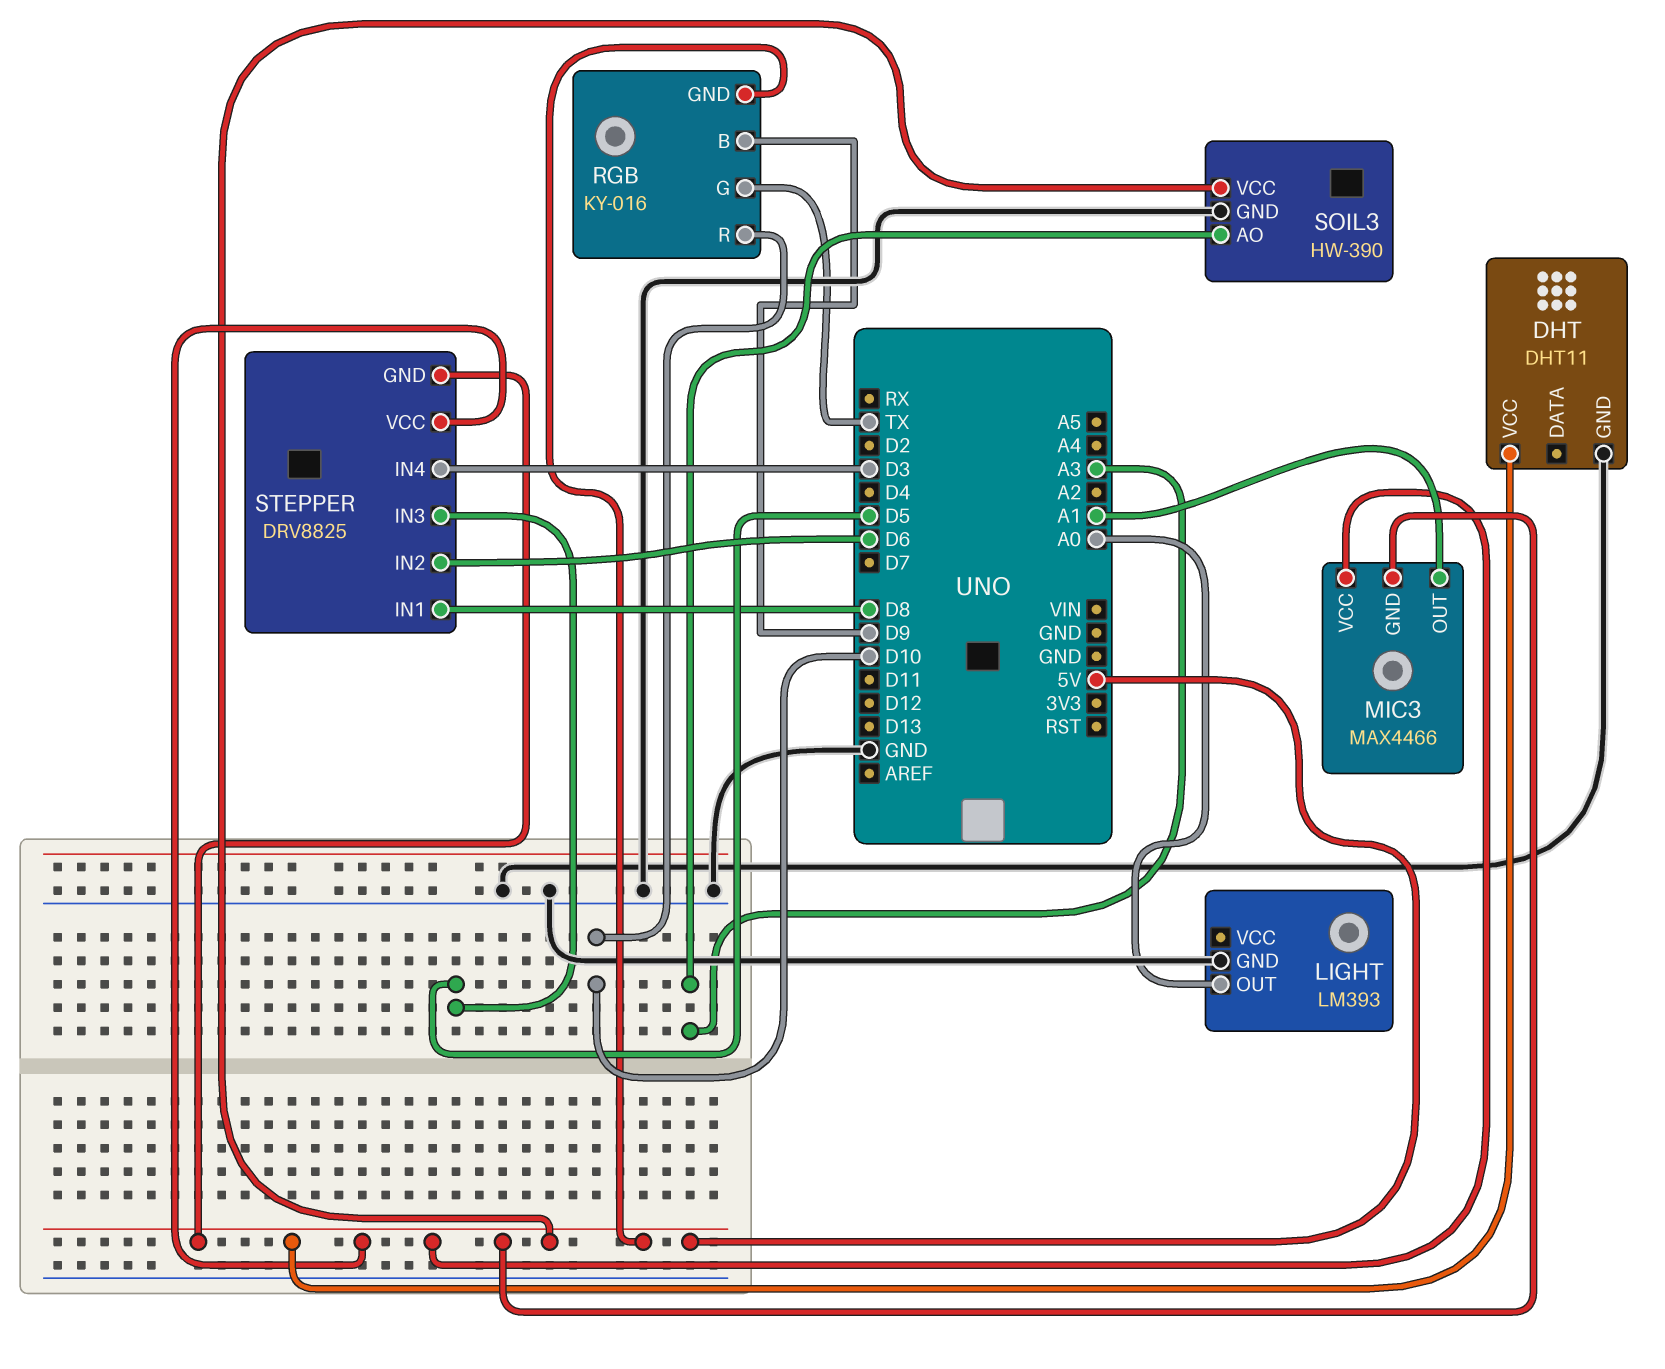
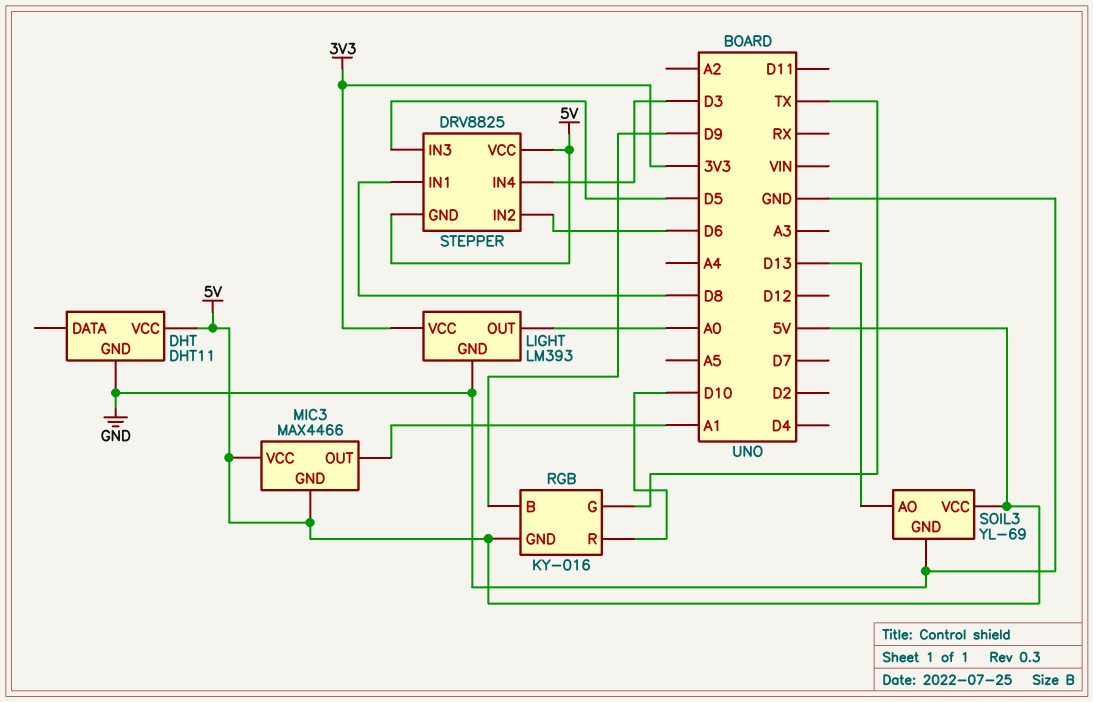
LIGHT pin VCC: none -> 3V3
SOIL3: HW-390 -> YL-69
SOIL3 pin AO: A3 -> D13

